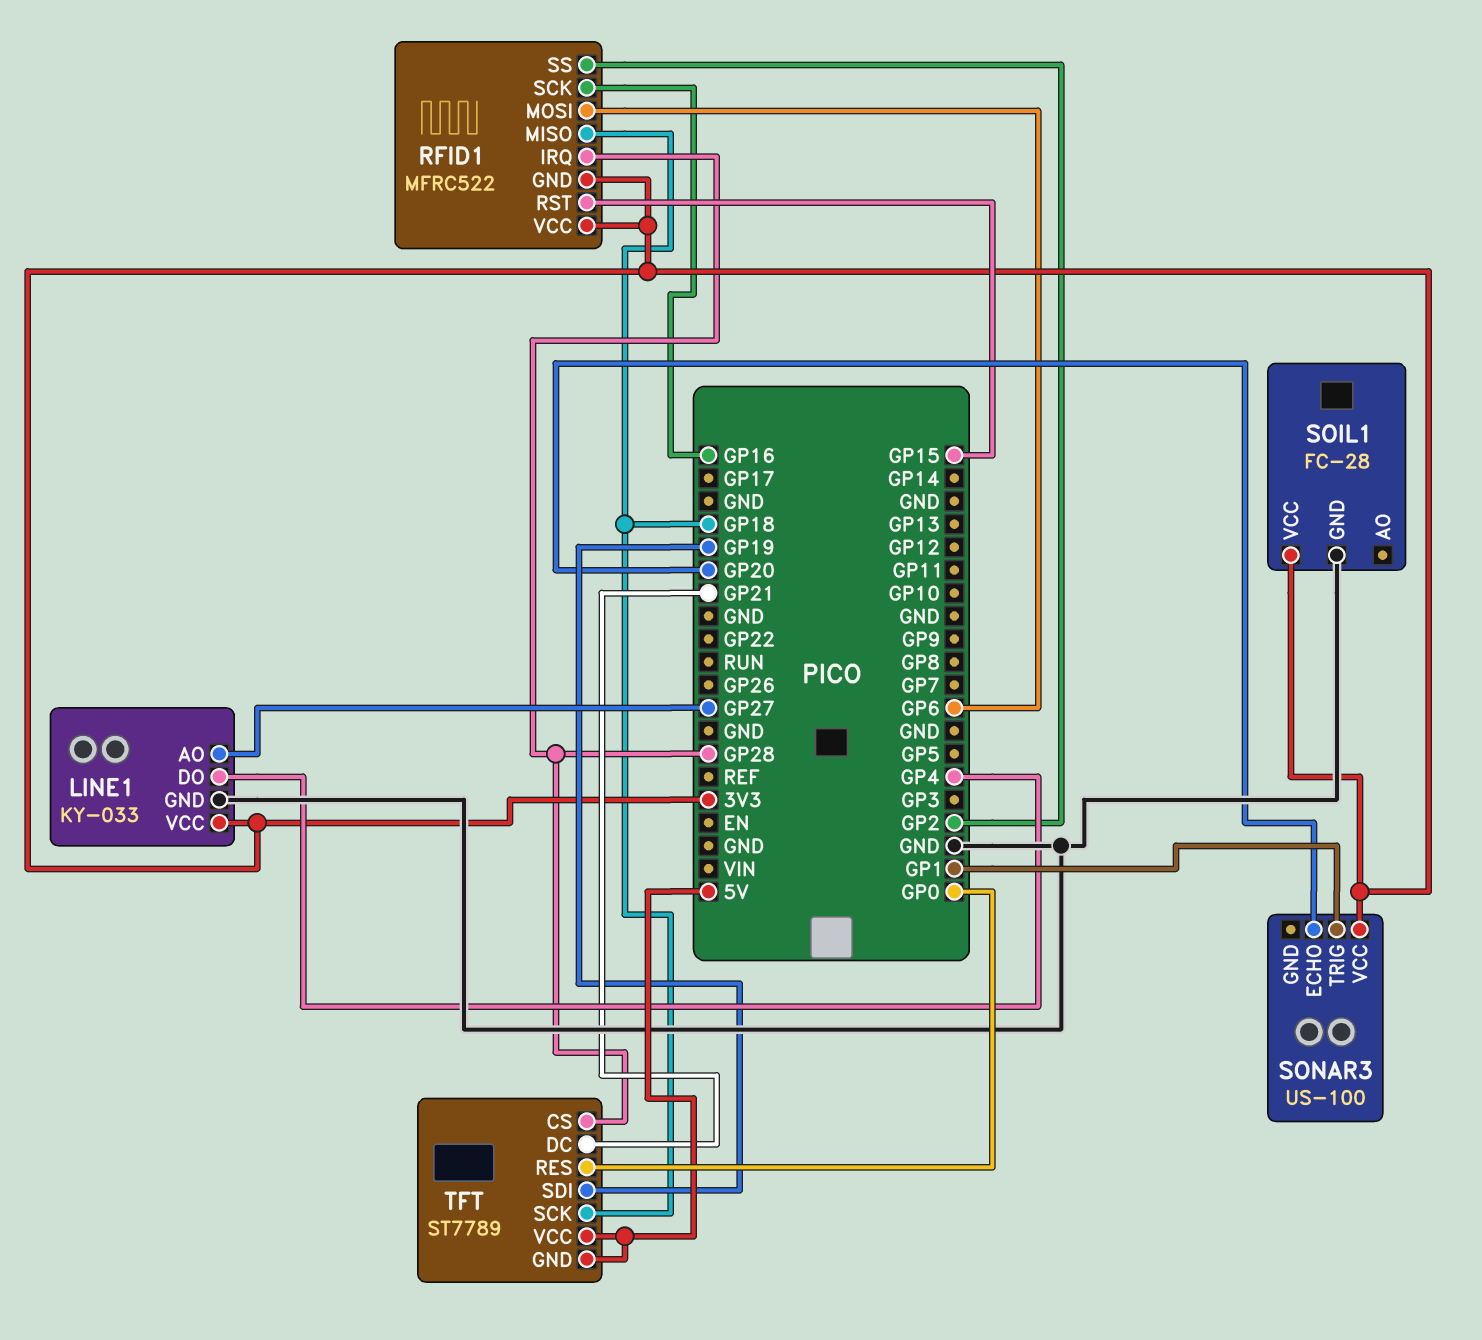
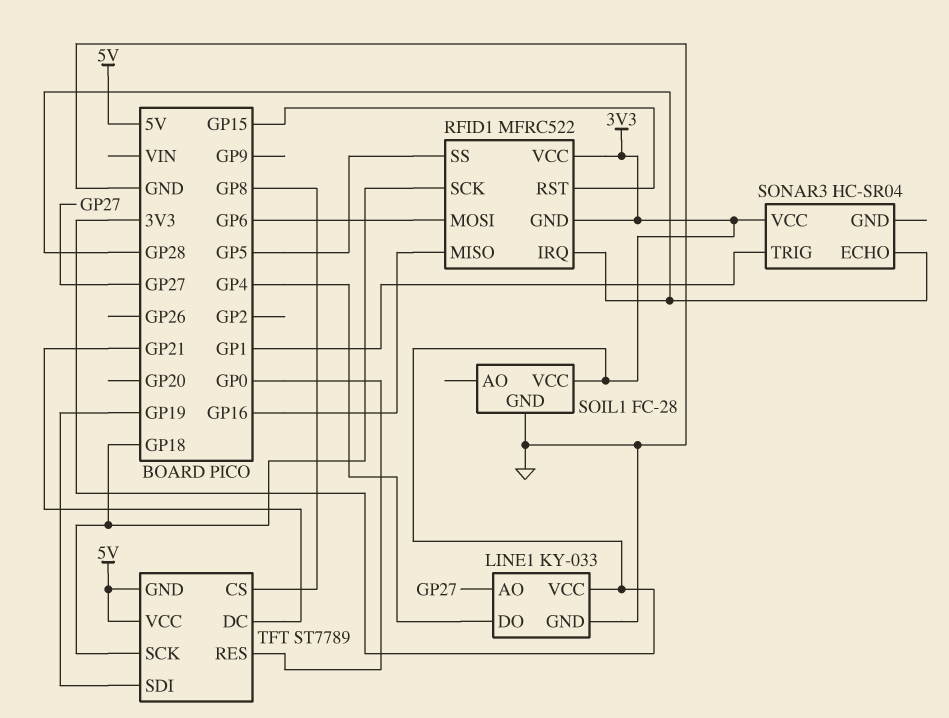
RFID1 pin MISO: GP18 -> GP16
RFID1 pin SCK: GP16 -> GP18
RFID1 pin SS: GP2 -> GP5
SONAR3: US-100 -> HC-SR04
SONAR3 pin ECHO: GP20 -> GP28
TFT pin CS: GP28 -> GP8

